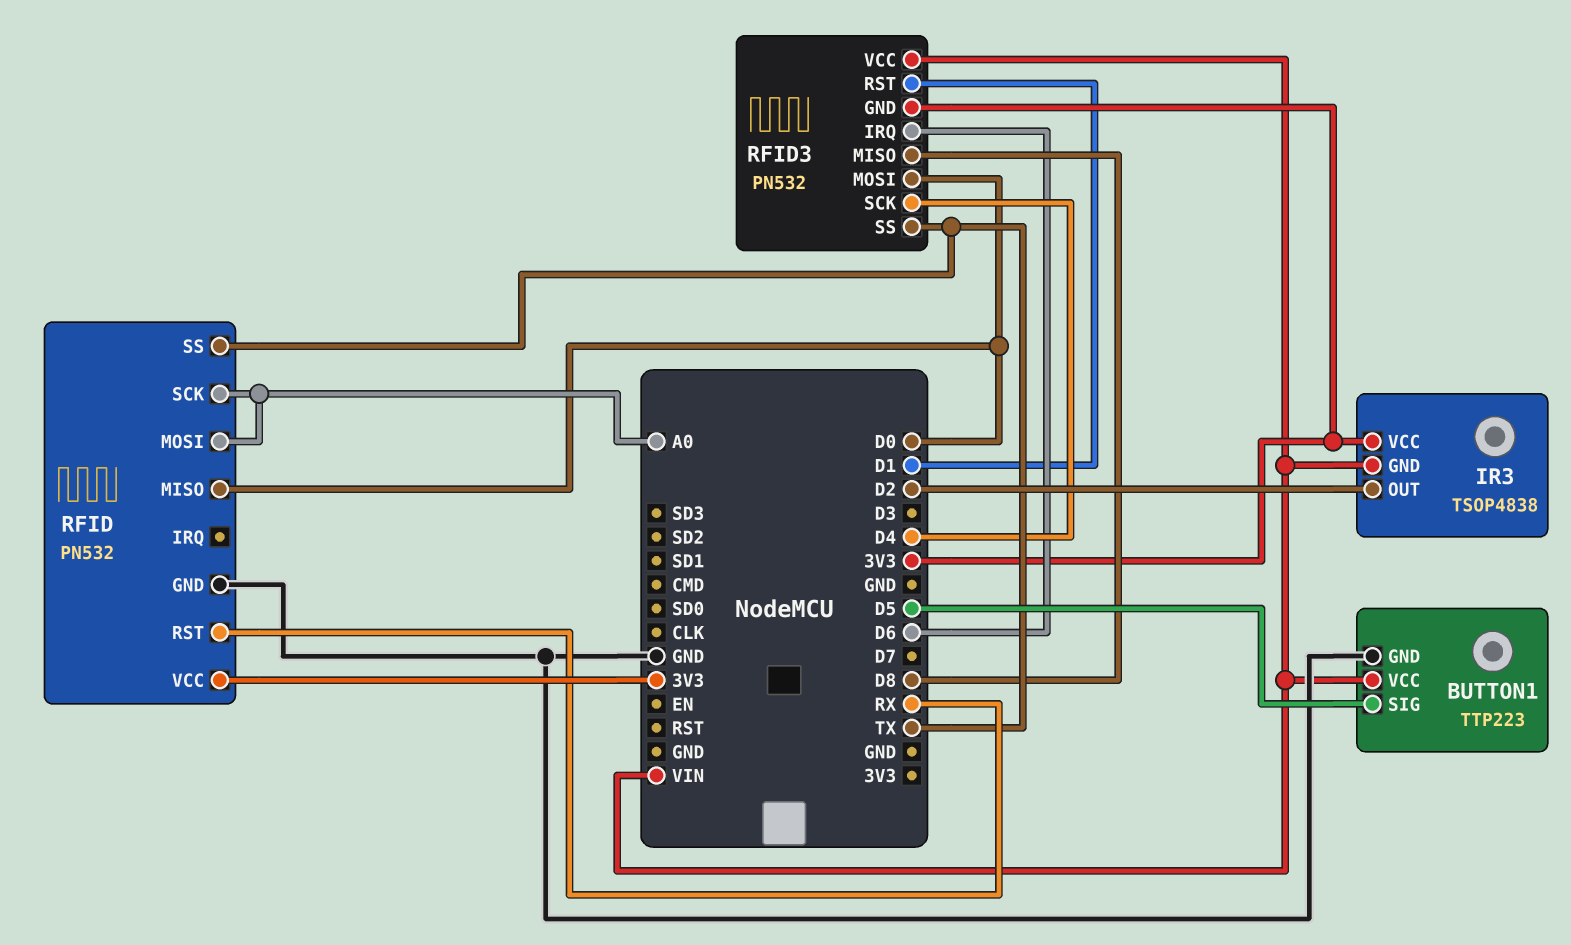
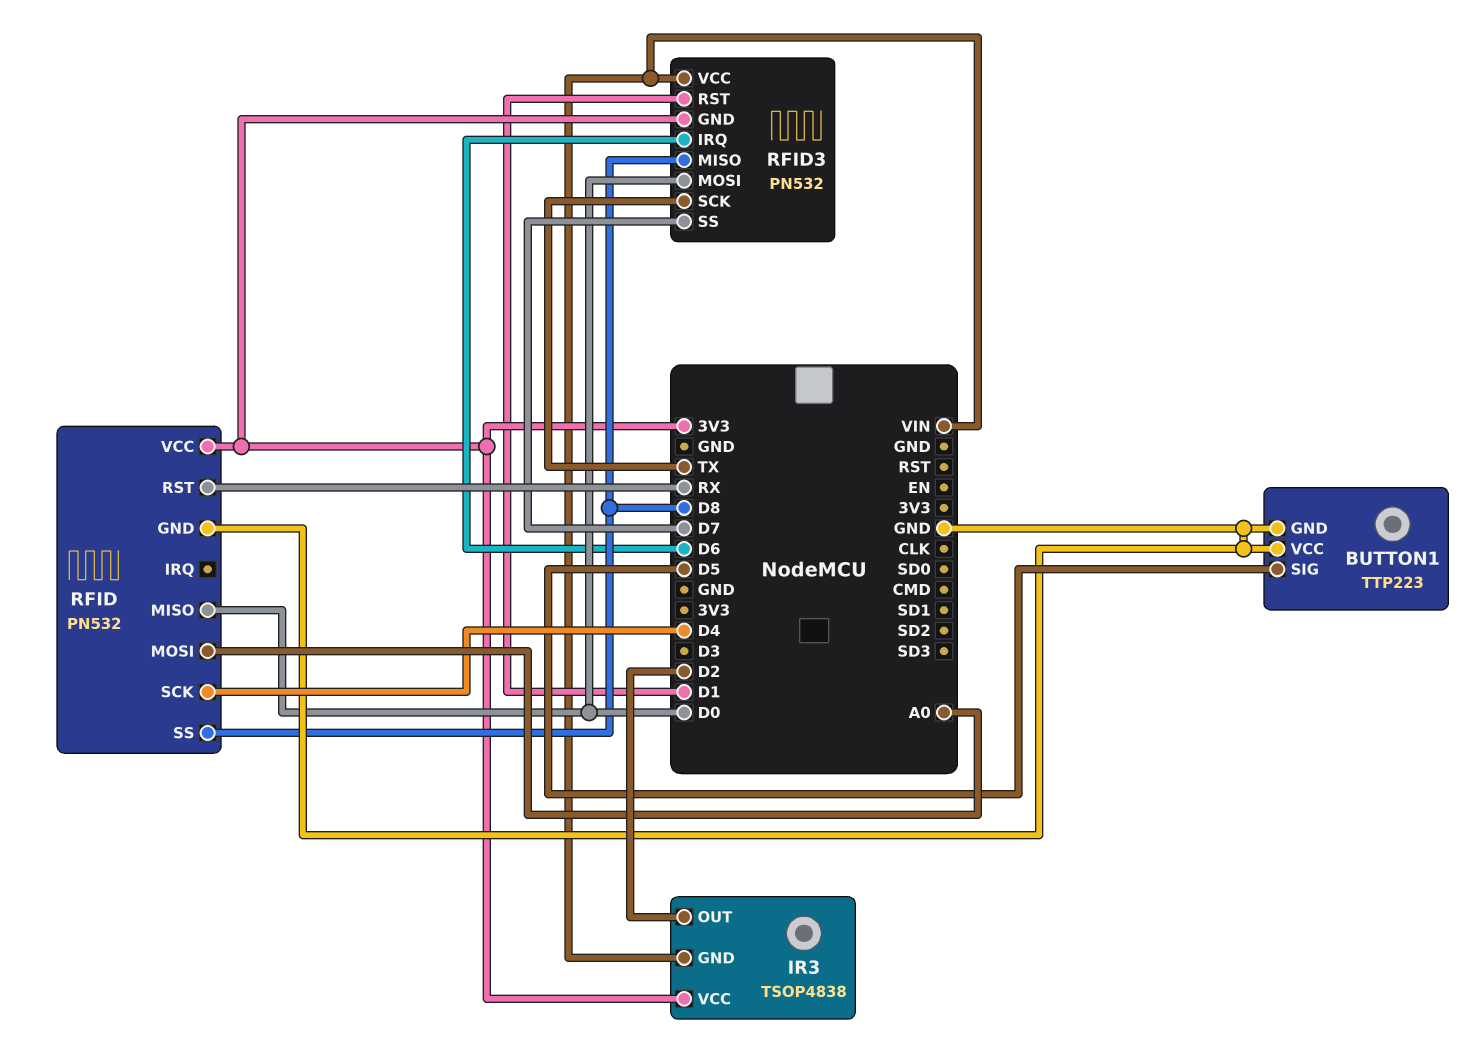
BUTTON1 pin VCC: VIN -> GND
RFID pin SCK: A0 -> D4
RFID pin SS: TX -> D8
RFID3 pin SCK: D4 -> TX
RFID3 pin SS: TX -> D7

